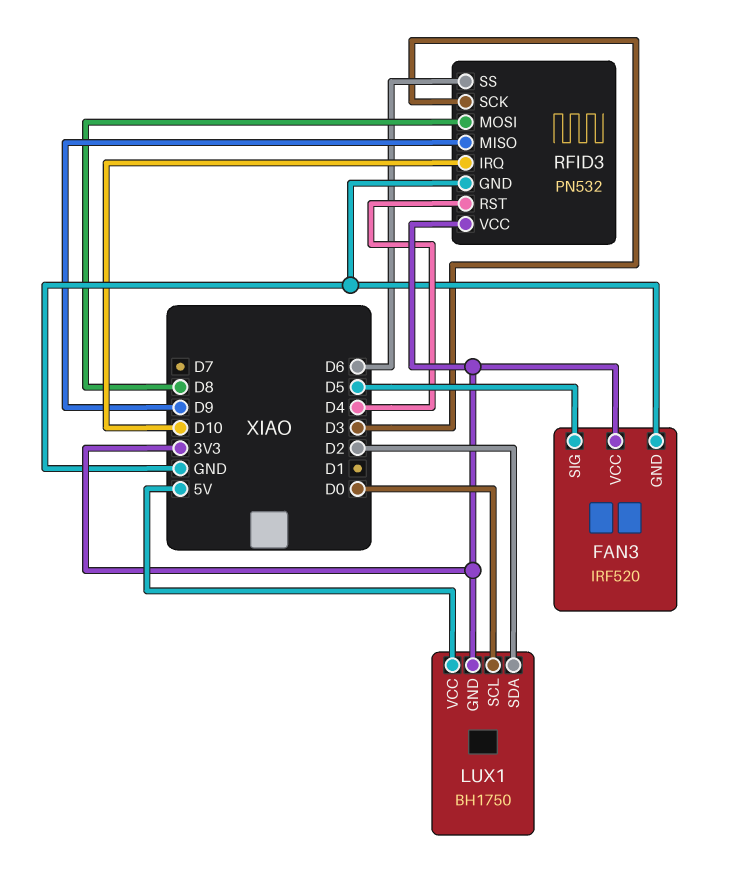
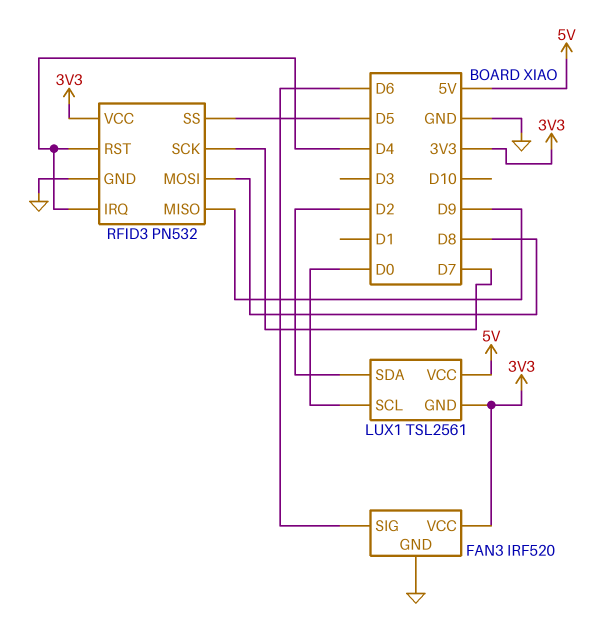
FAN3 pin SIG: D5 -> D6
LUX1: BH1750 -> TSL2561
RFID3 pin IRQ: D10 -> D4
RFID3 pin SCK: D3 -> D7
RFID3 pin SS: D6 -> D5

